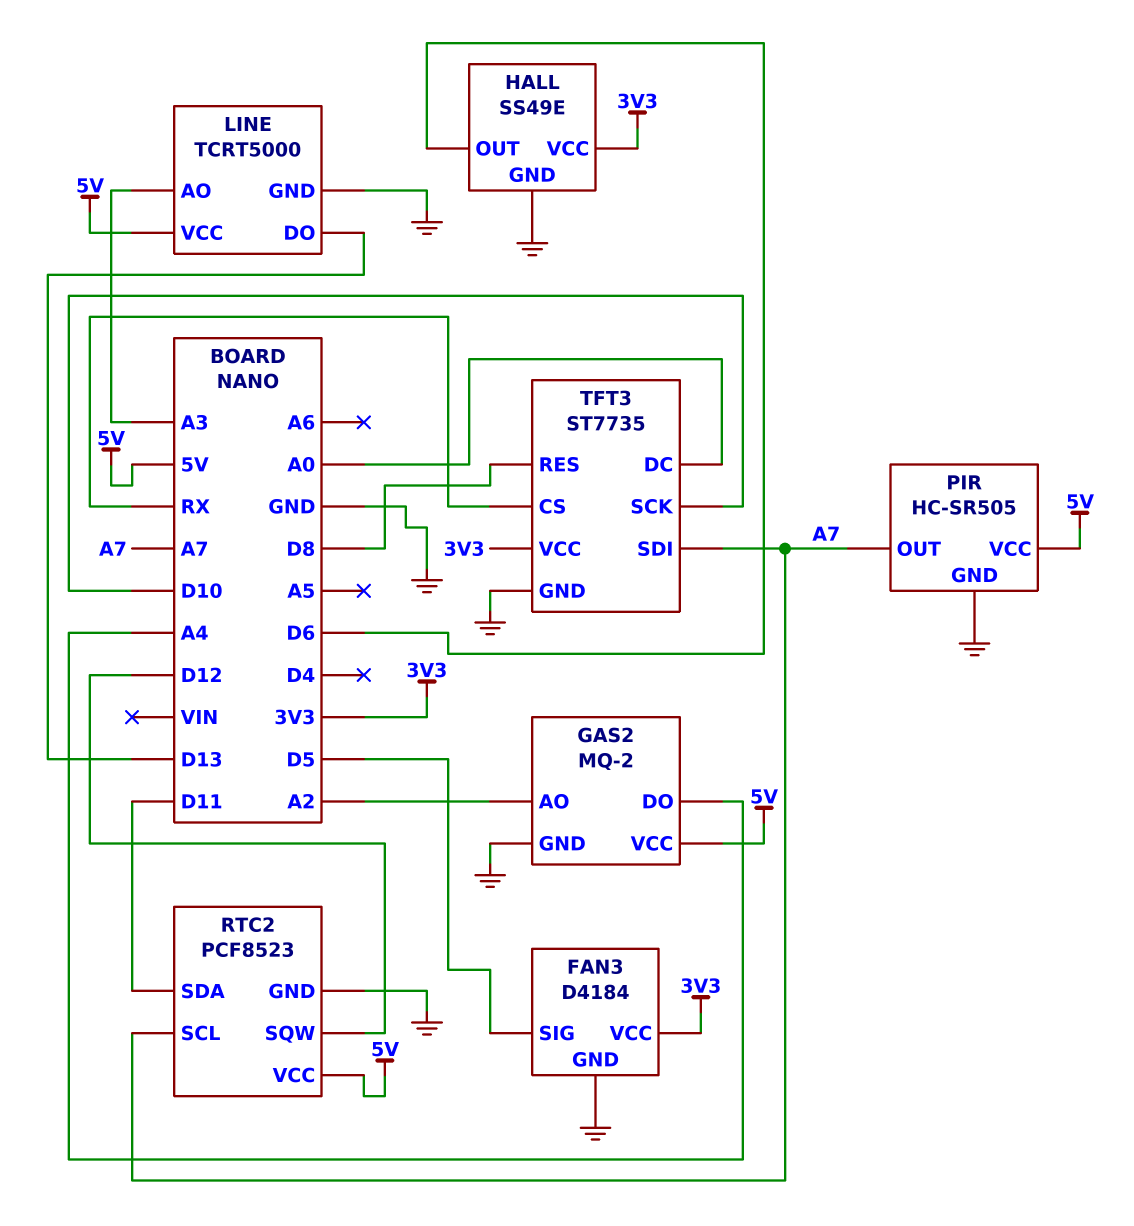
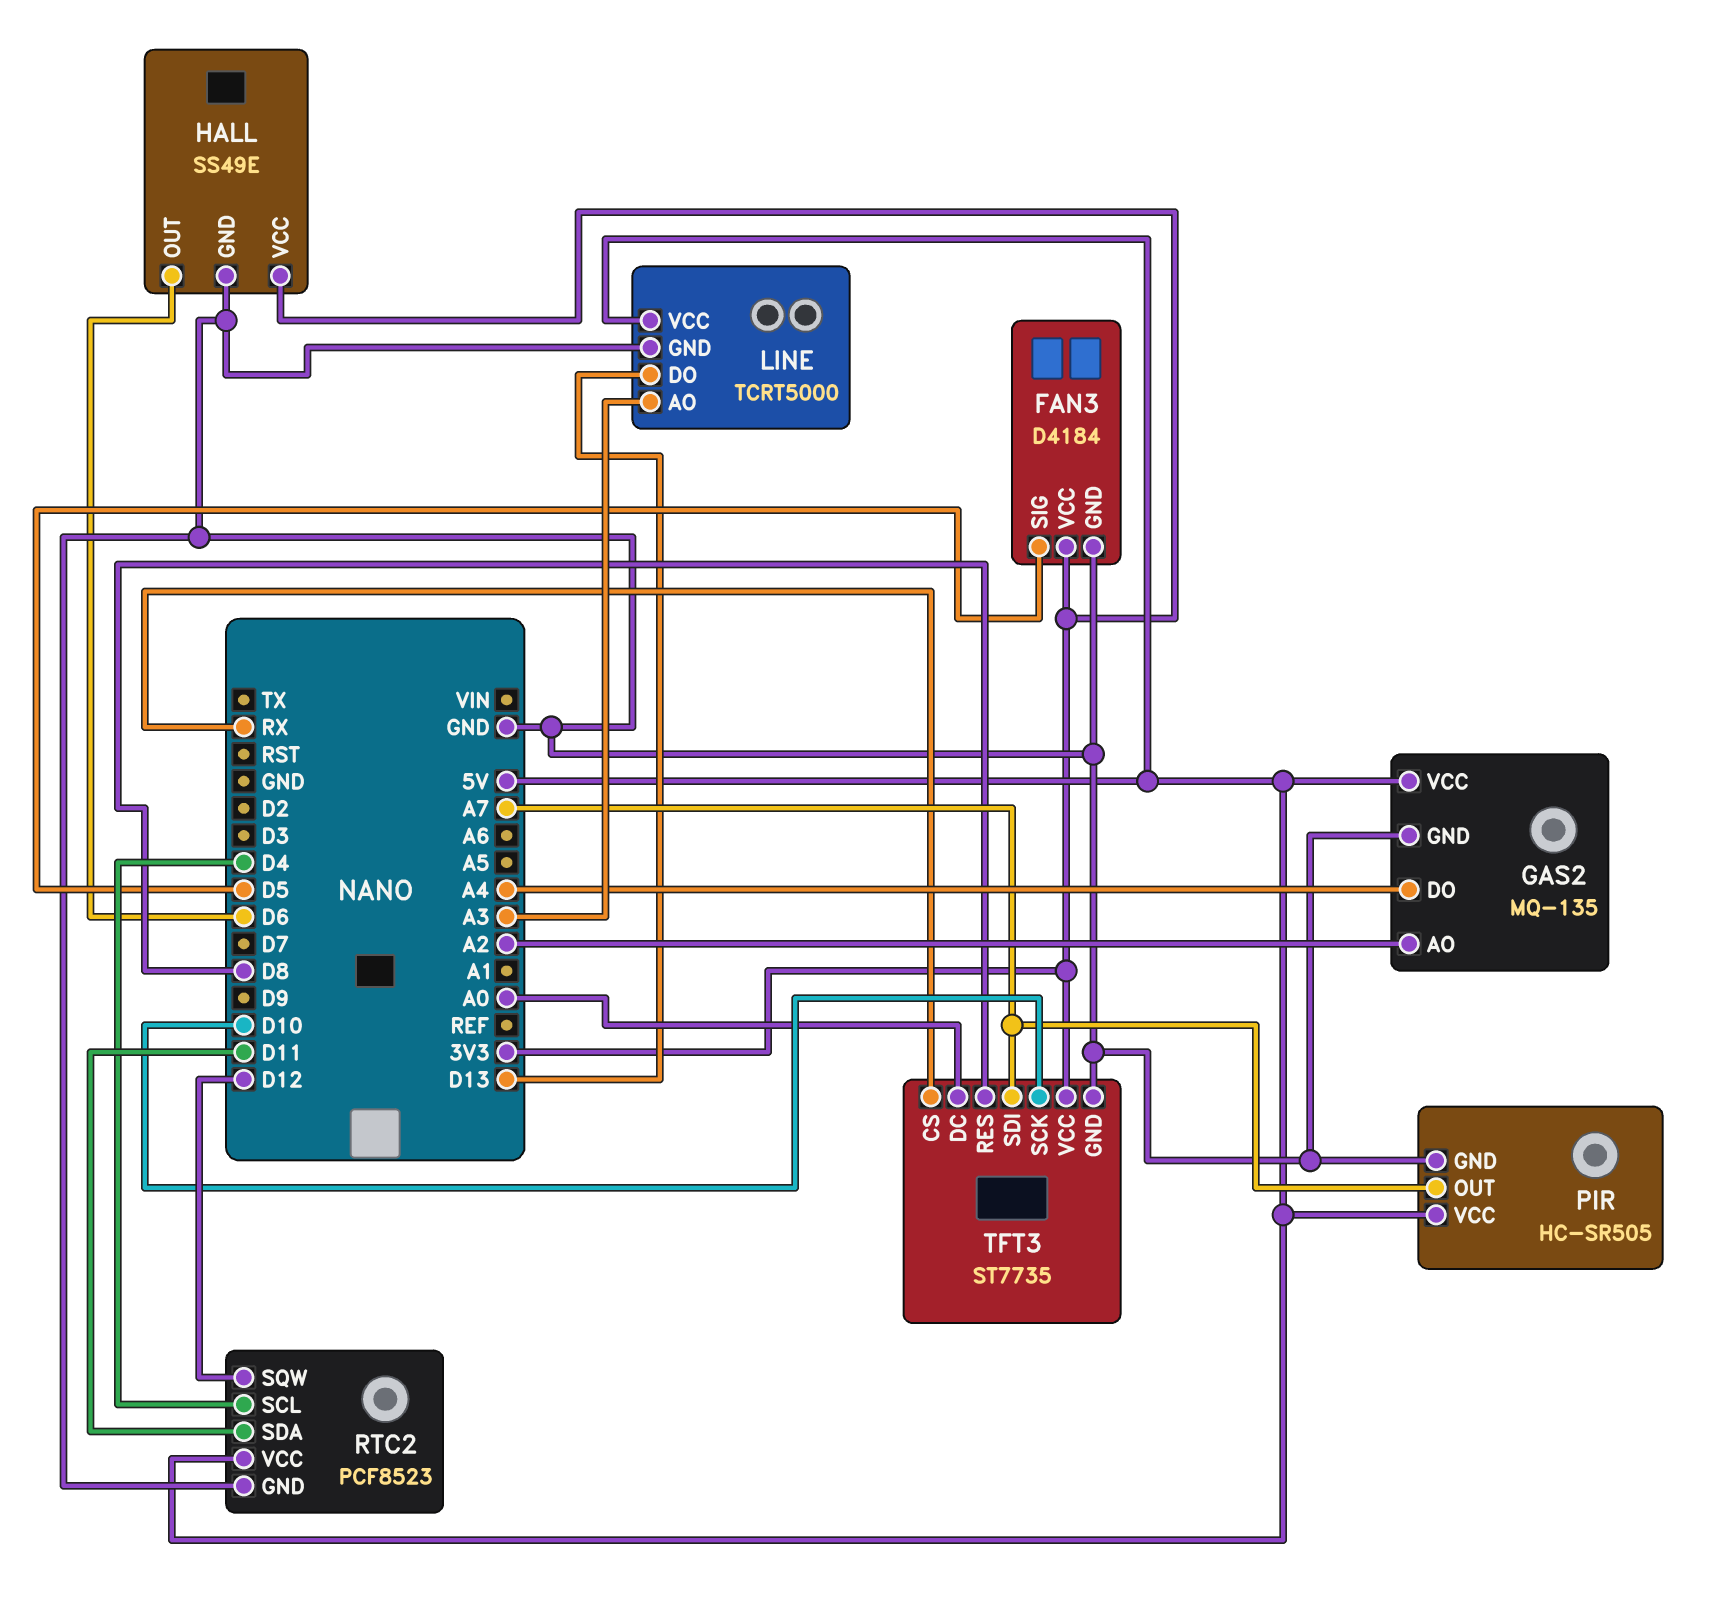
GAS2: MQ-2 -> MQ-135
RTC2 pin SCL: A7 -> D4

